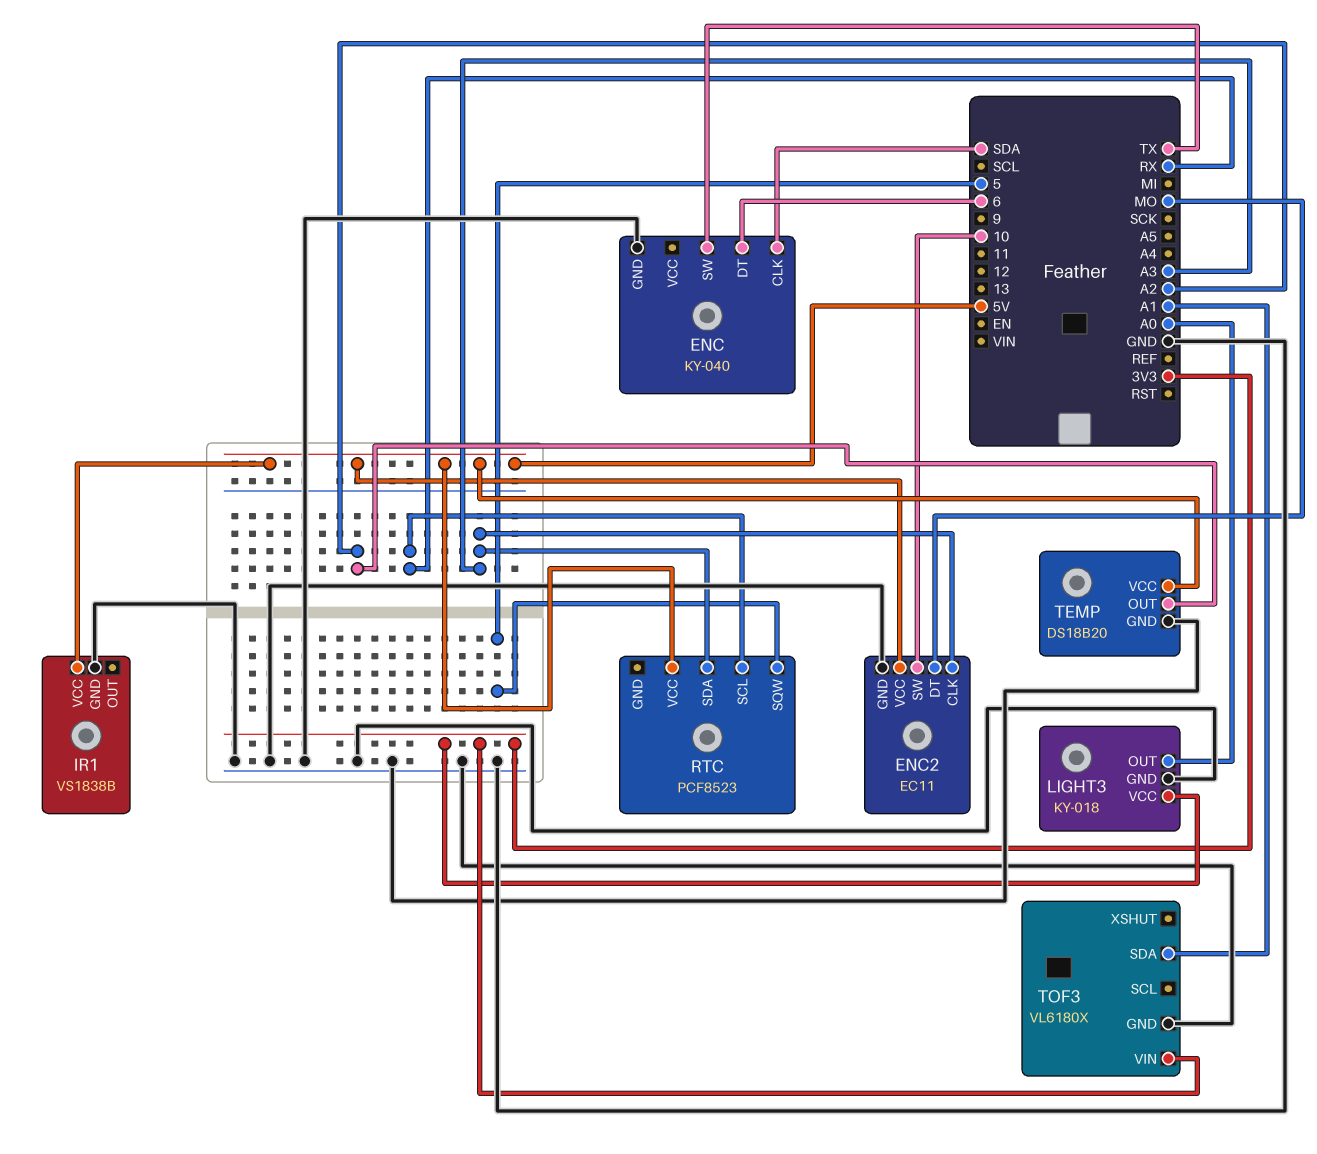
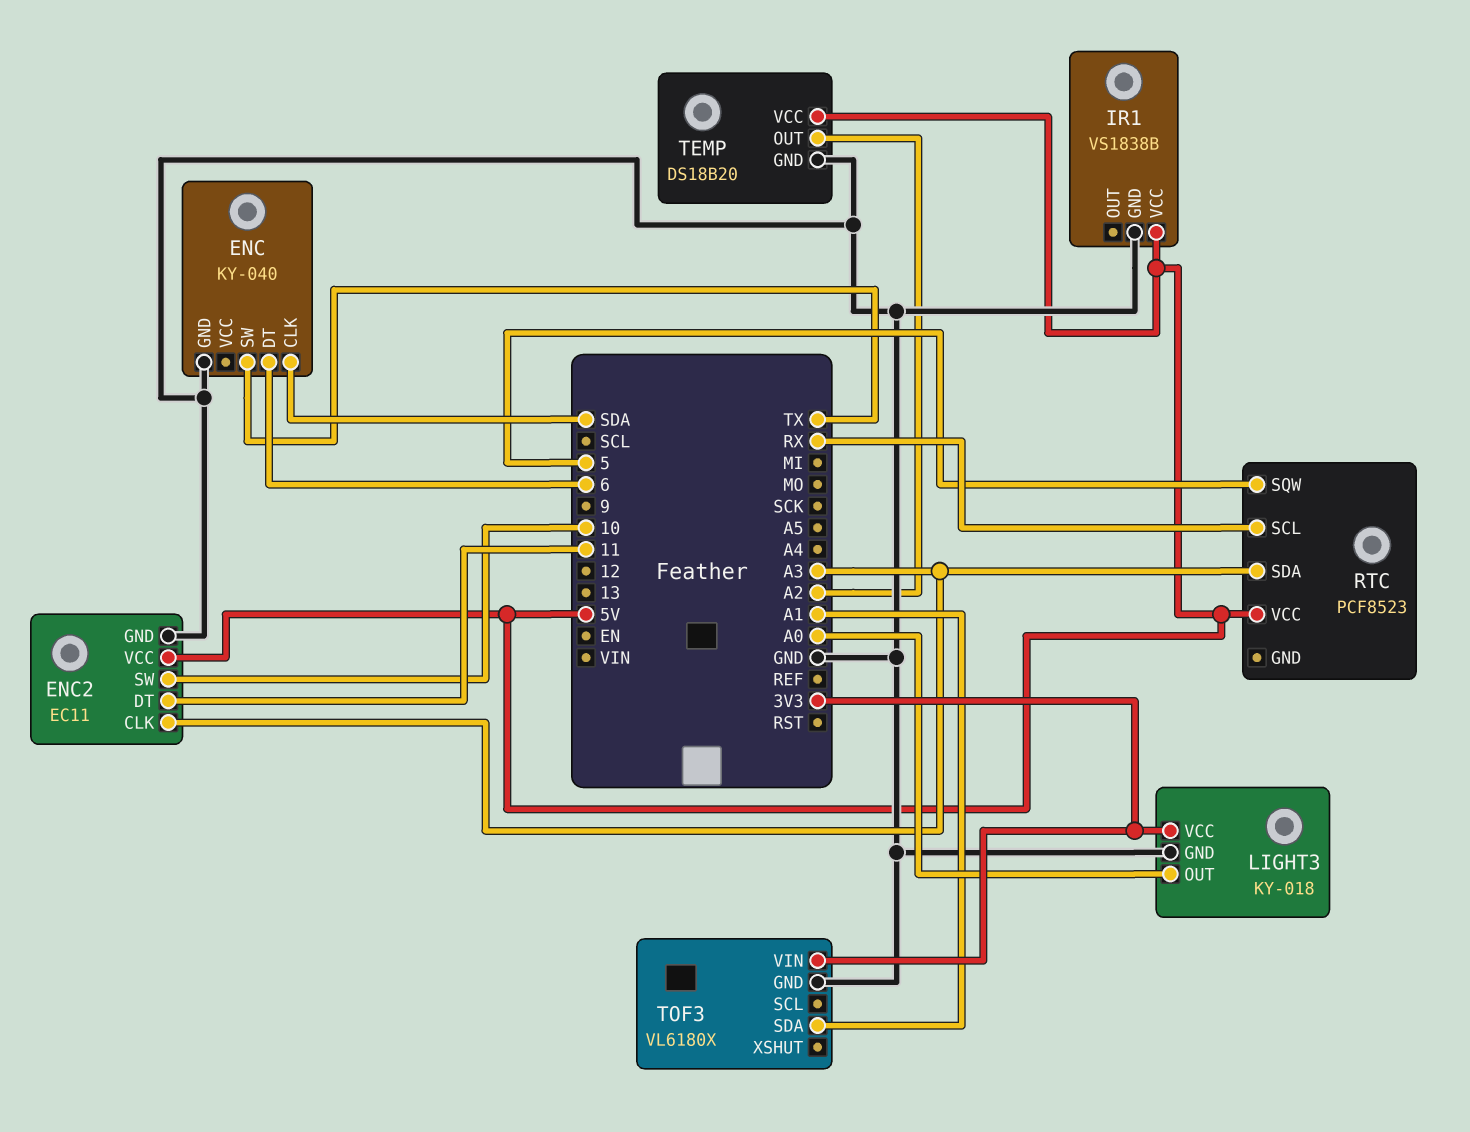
ENC2 pin DT: MO -> 11

